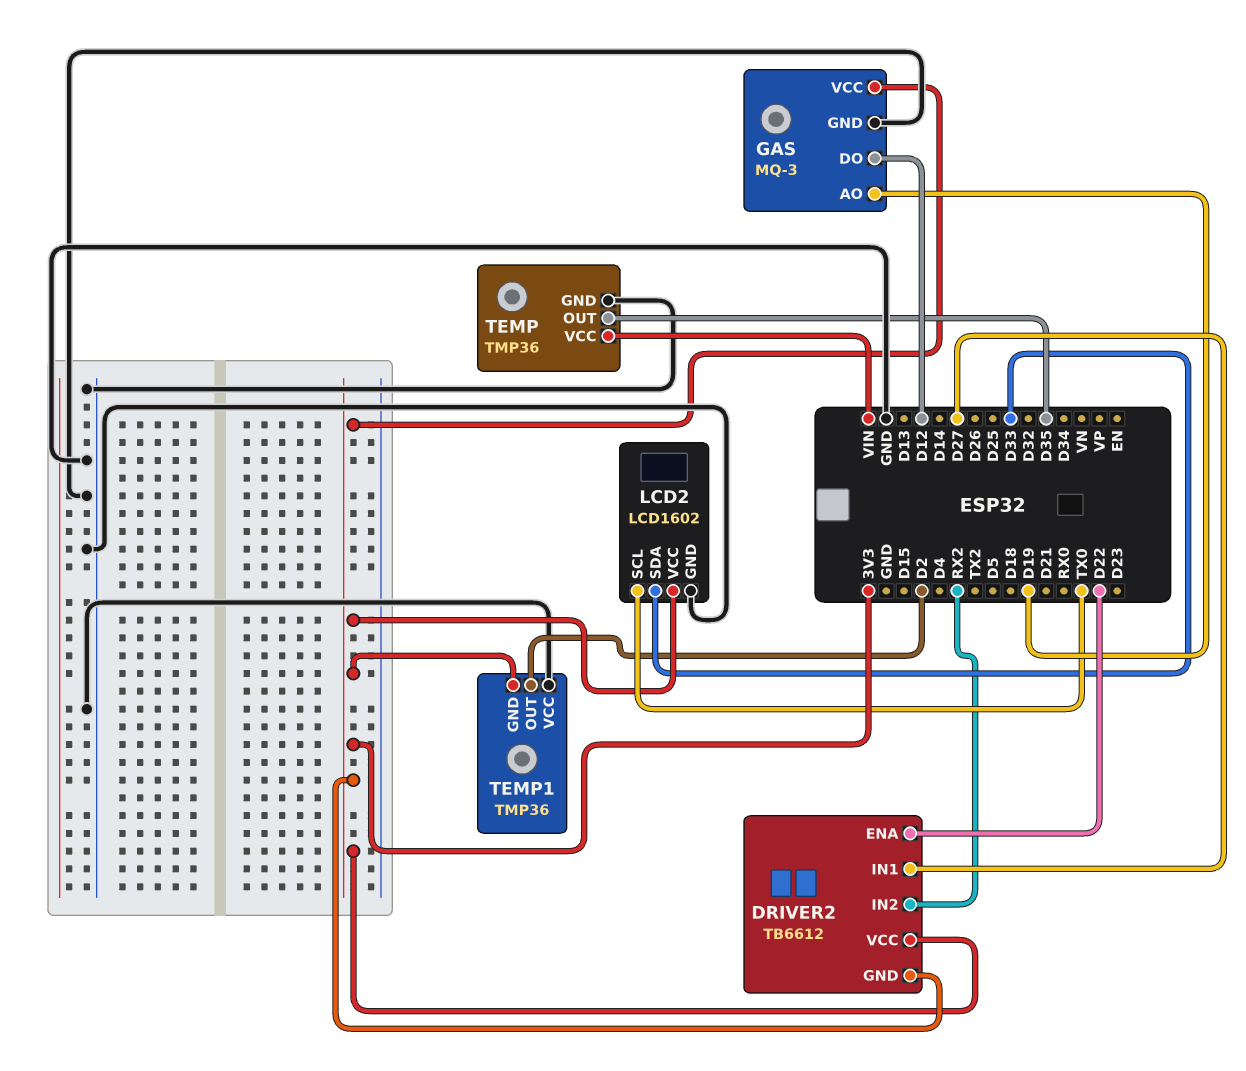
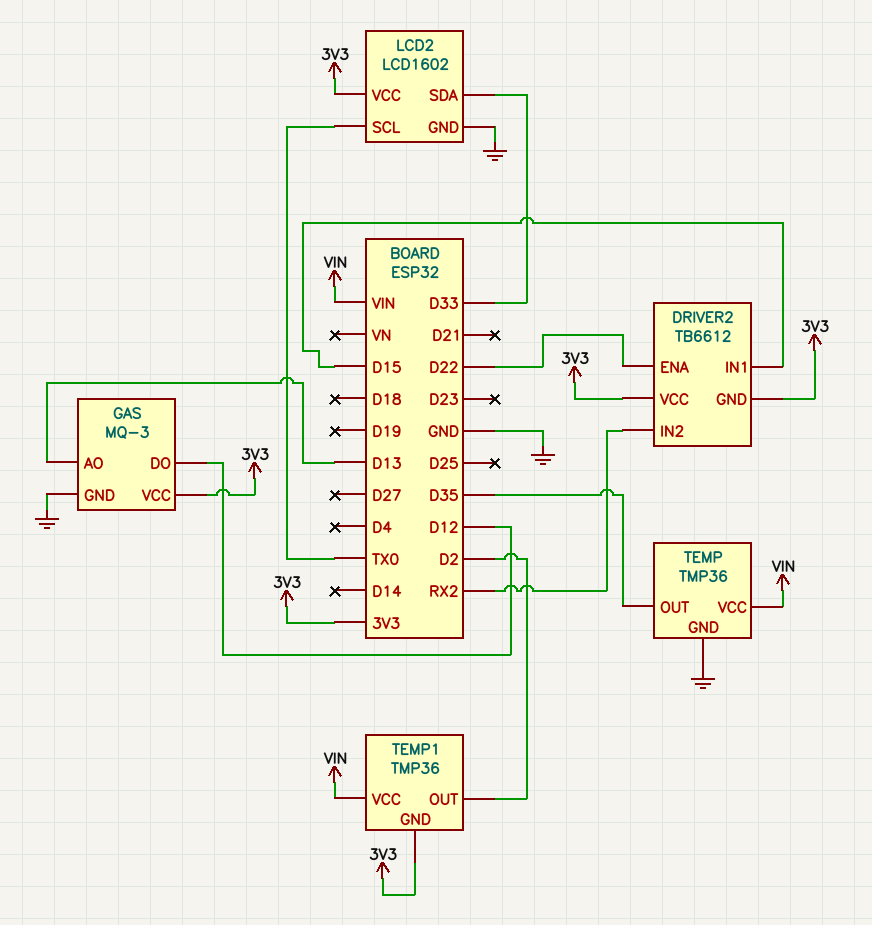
DRIVER2 pin IN1: D27 -> D15
GAS pin AO: D19 -> D13
TEMP1 pin VCC: GND -> VIN

